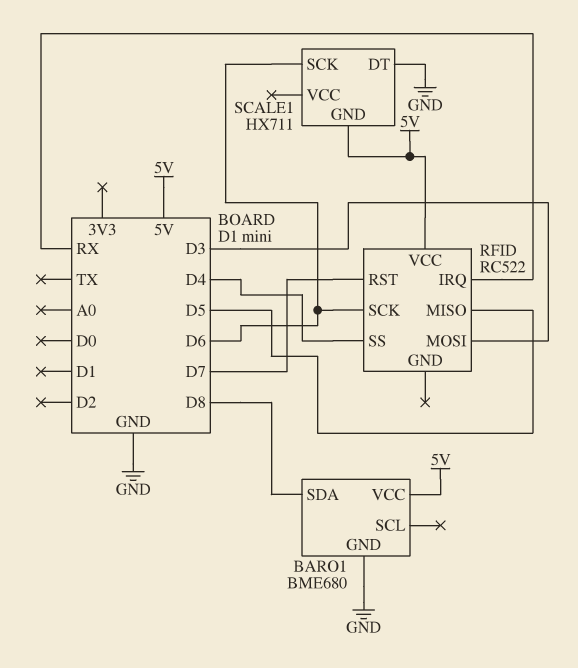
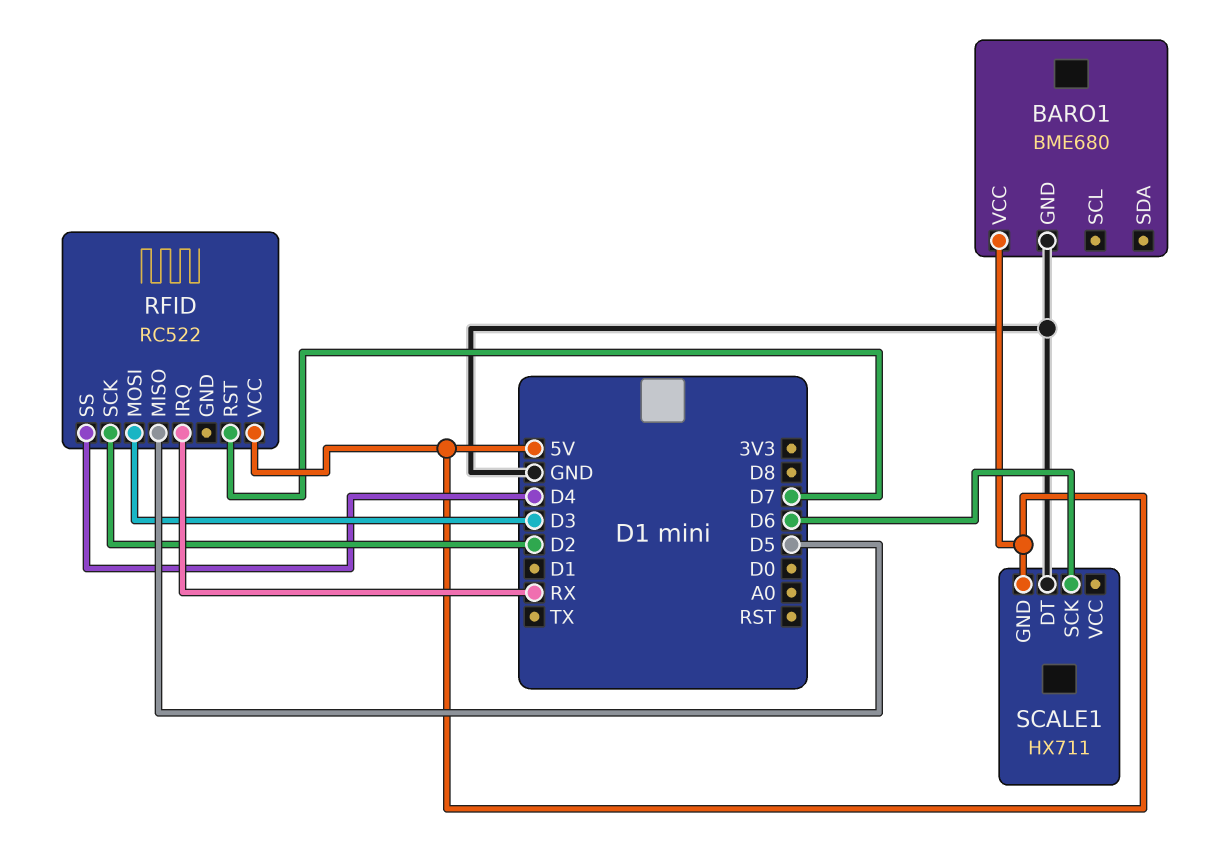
BARO1 pin SDA: D8 -> none
RFID pin SCK: D6 -> D2

